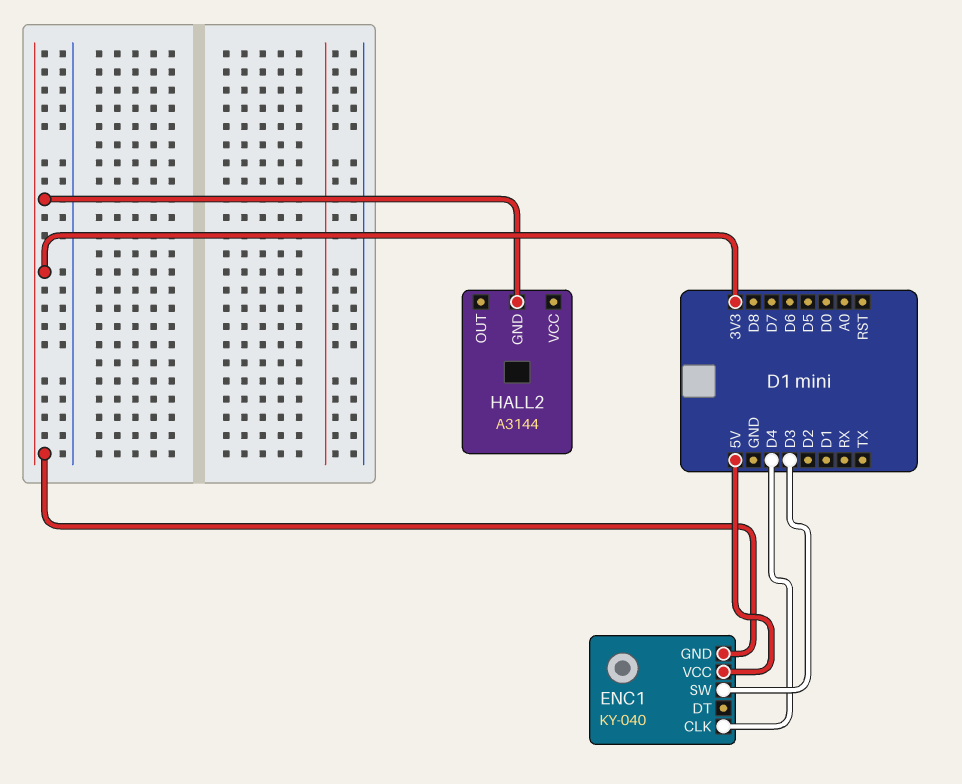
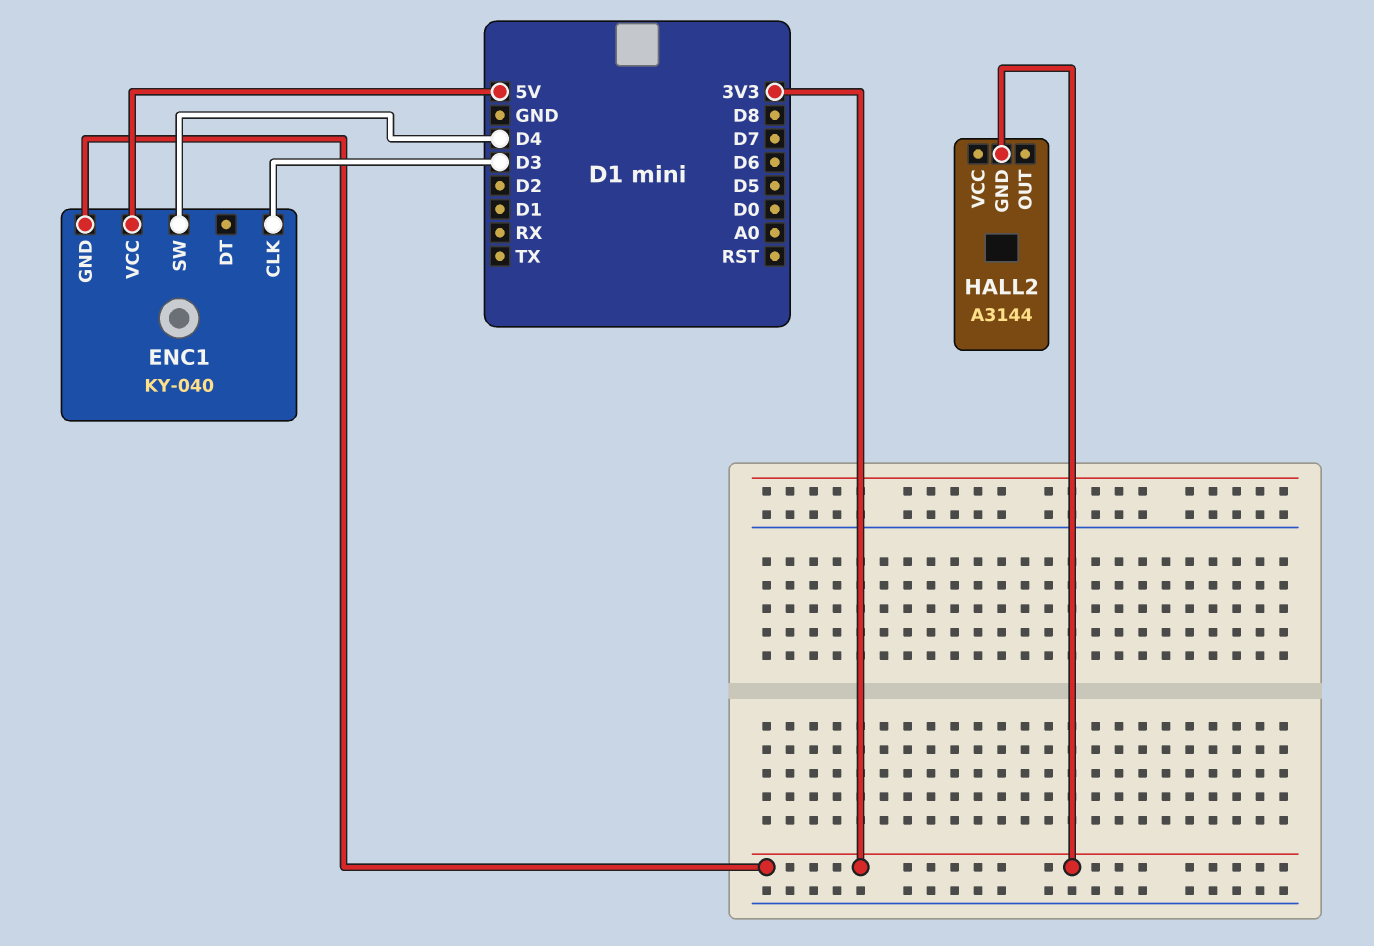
ENC1 pin CLK: D4 -> D3
ENC1 pin SW: D3 -> D4

